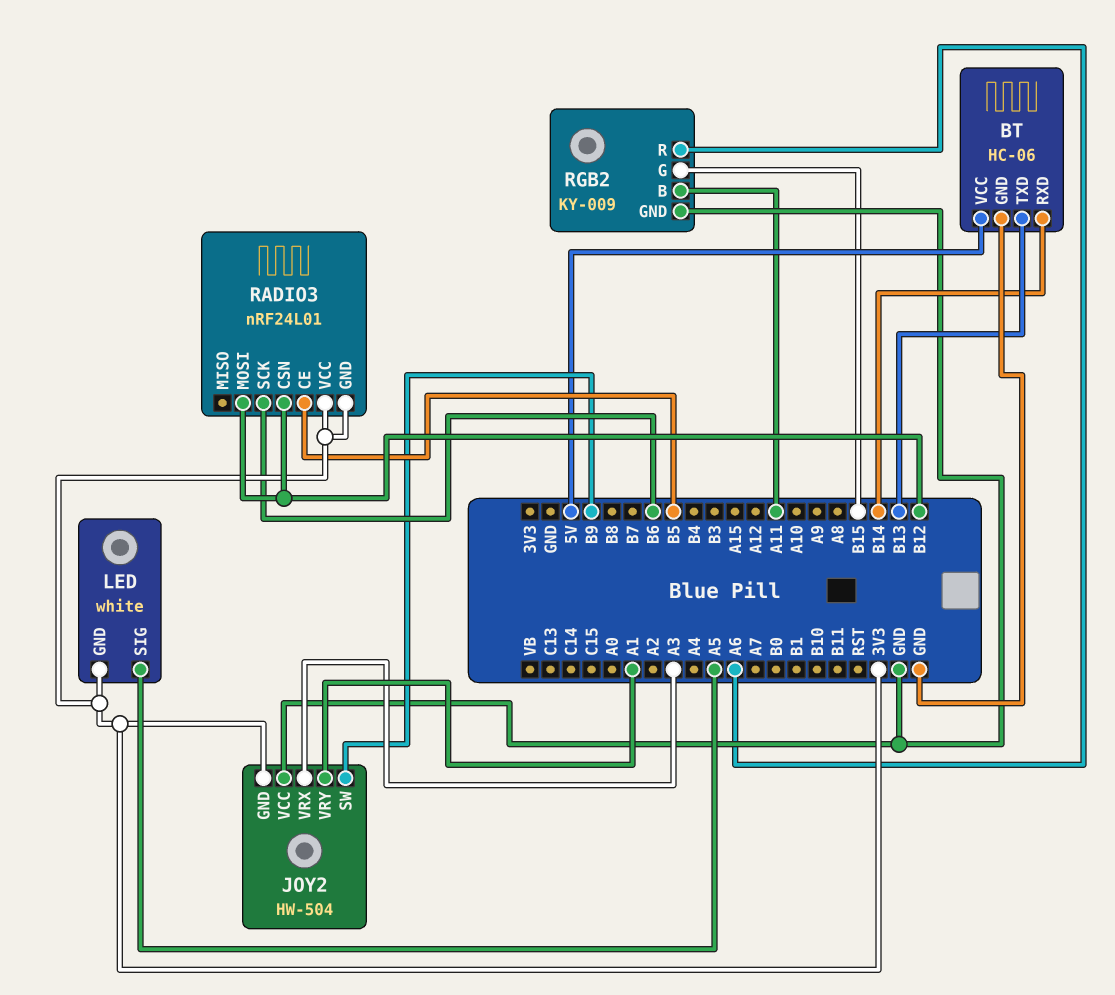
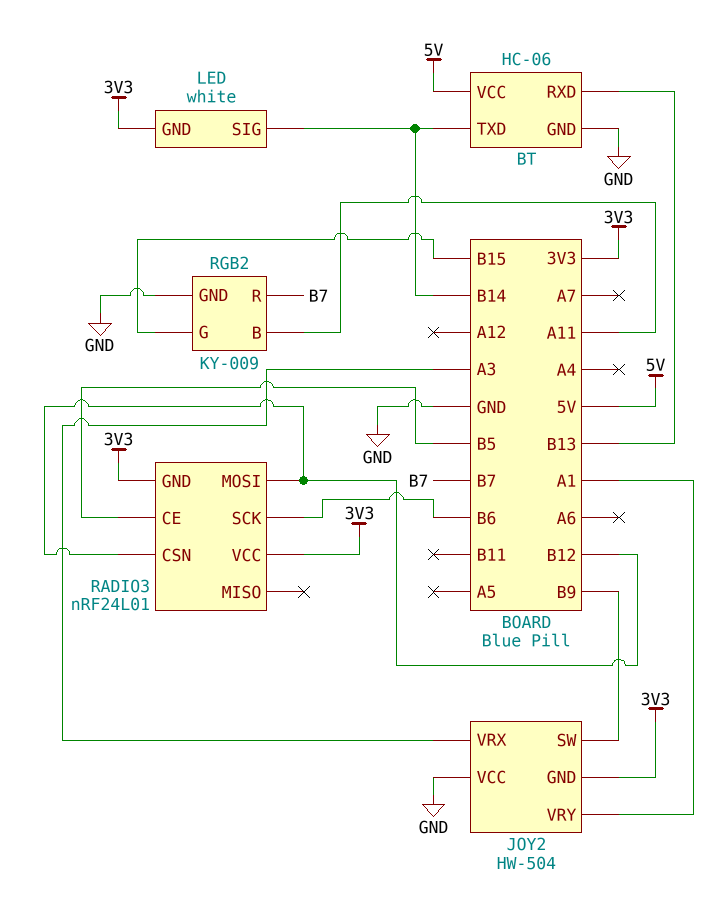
BT pin RXD: B14 -> B13
BT pin TXD: B13 -> B14
LED pin SIG: A5 -> B14
RGB2 pin R: A6 -> B7

